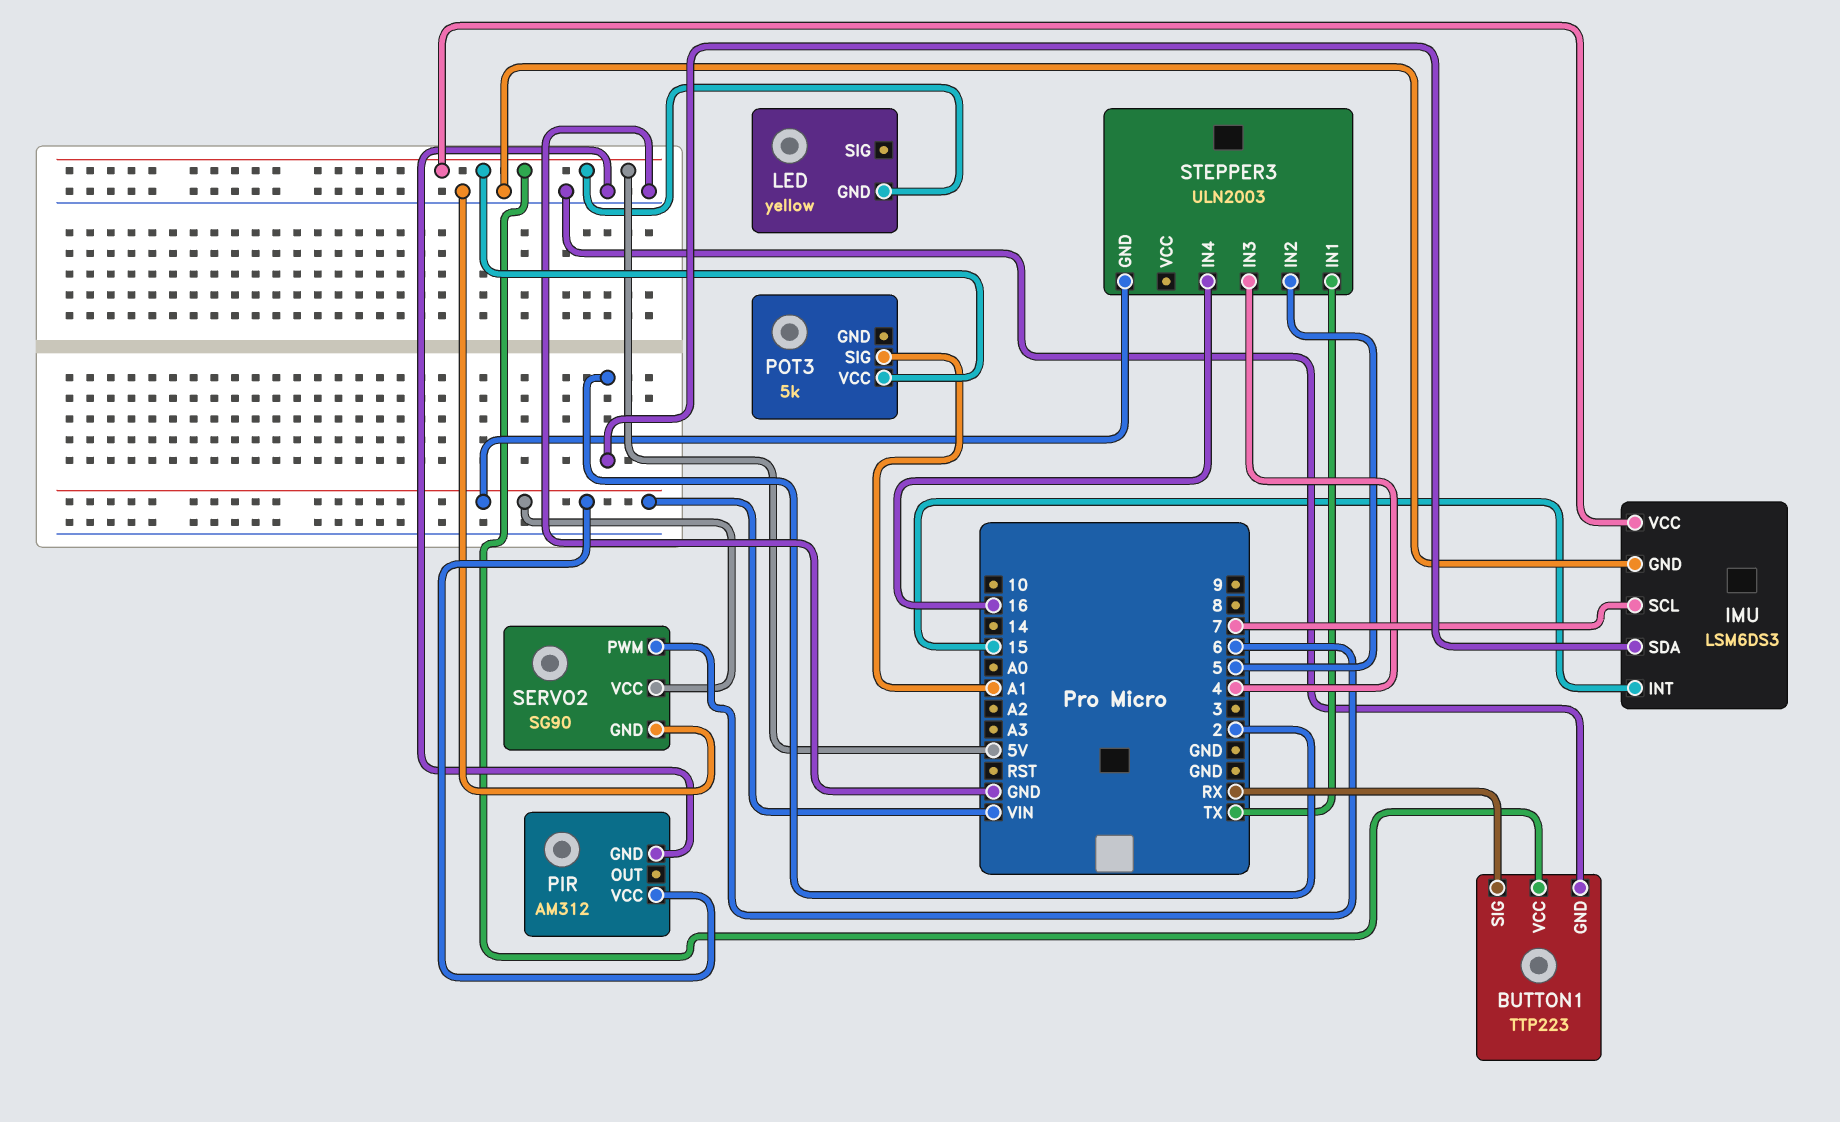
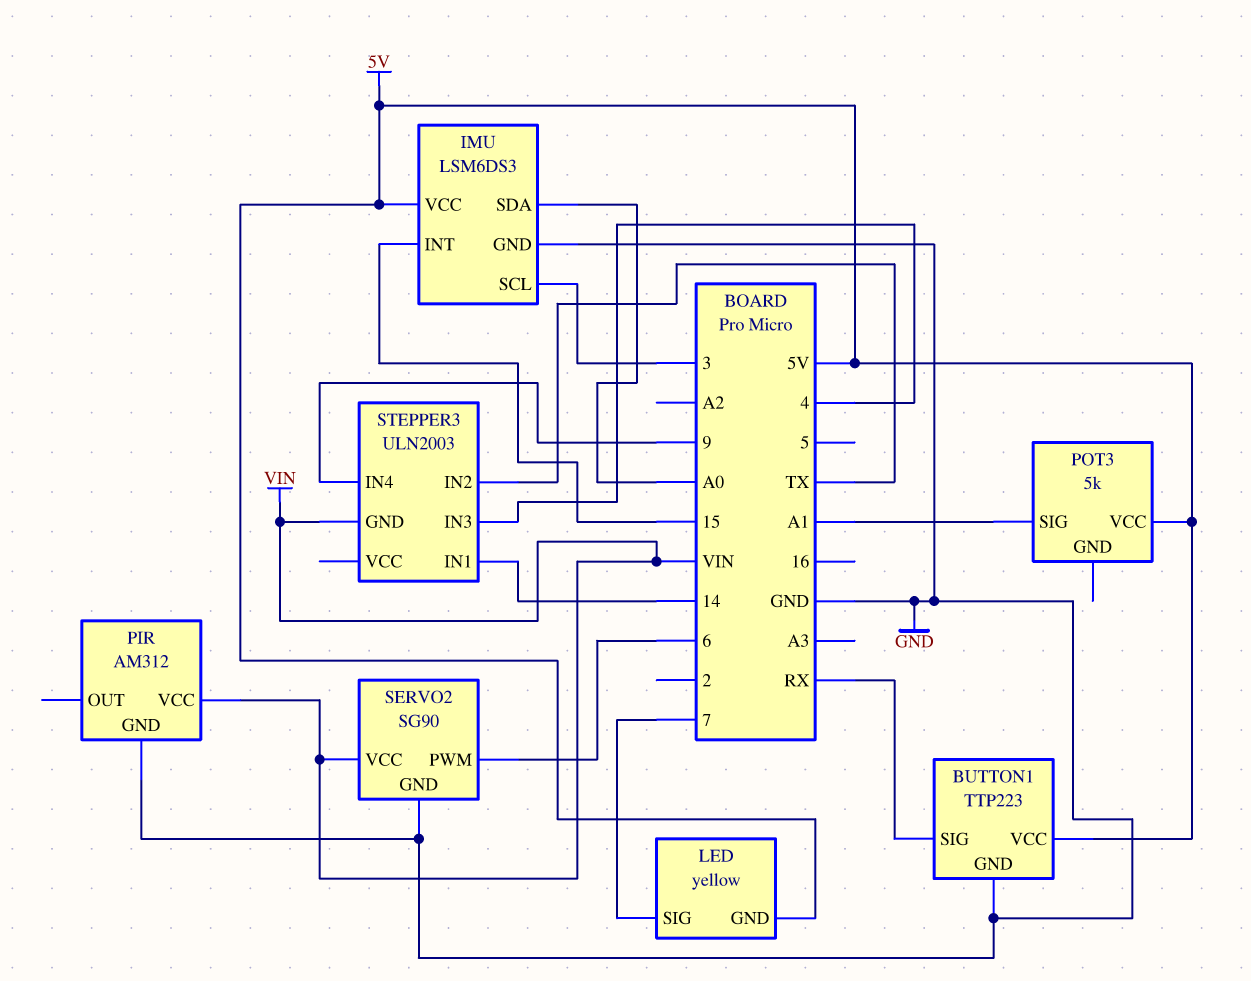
IMU pin SCL: 7 -> 3
IMU pin SDA: 2 -> A0
LED pin SIG: none -> 7
STEPPER3 pin IN1: TX -> 14
STEPPER3 pin IN2: 5 -> TX
STEPPER3 pin IN4: 16 -> 9

